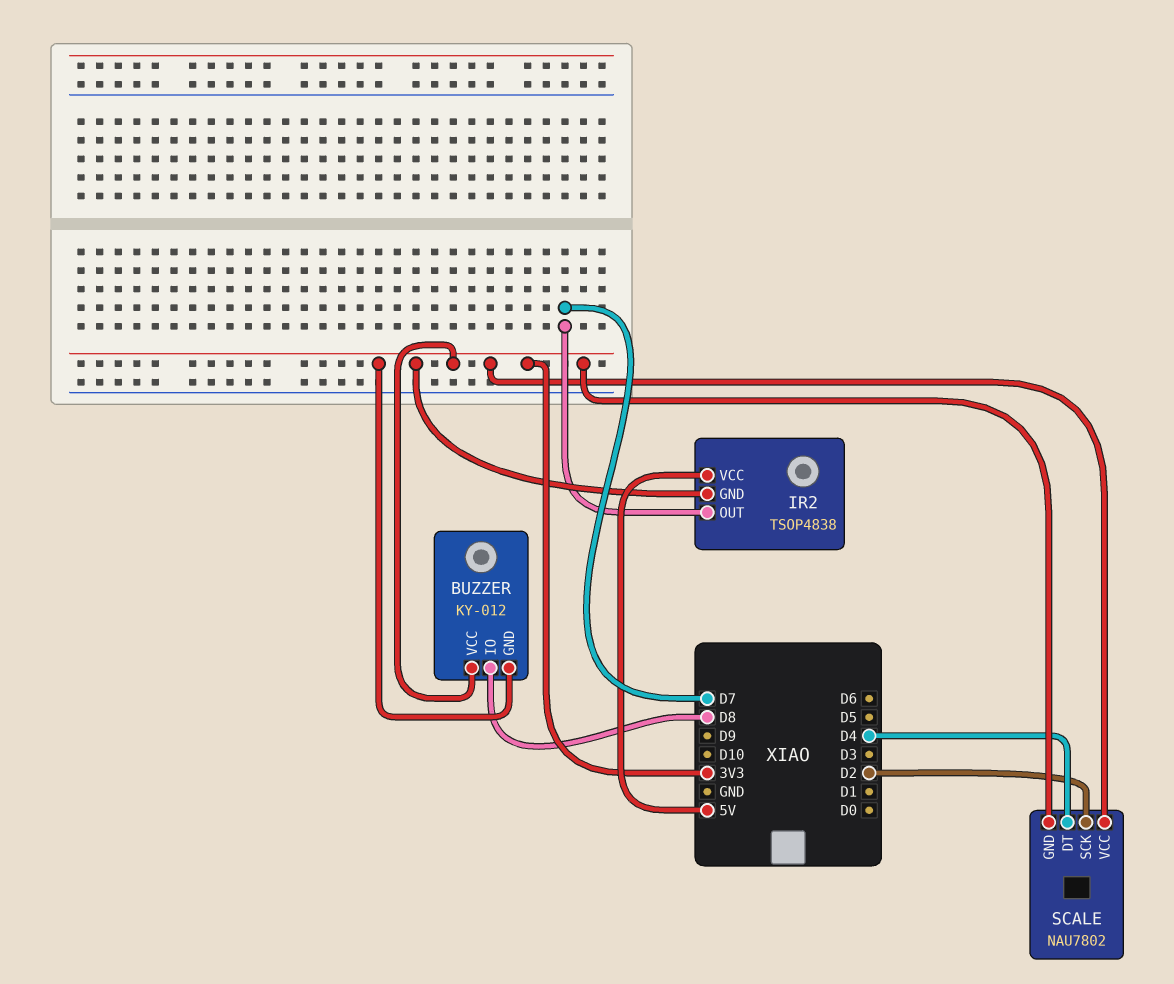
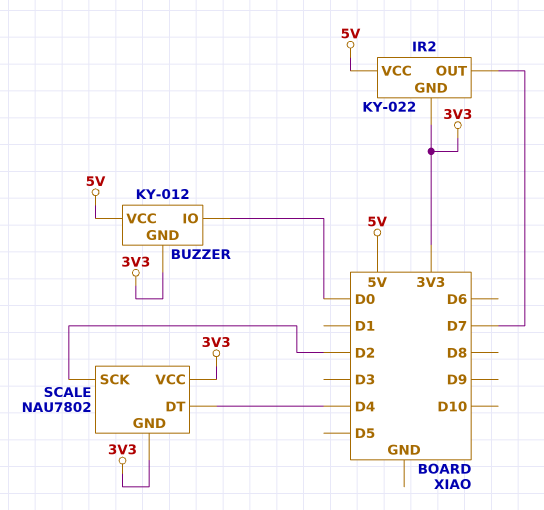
BUZZER pin IO: D8 -> D0
BUZZER pin VCC: 3V3 -> 5V
IR2: TSOP4838 -> KY-022

